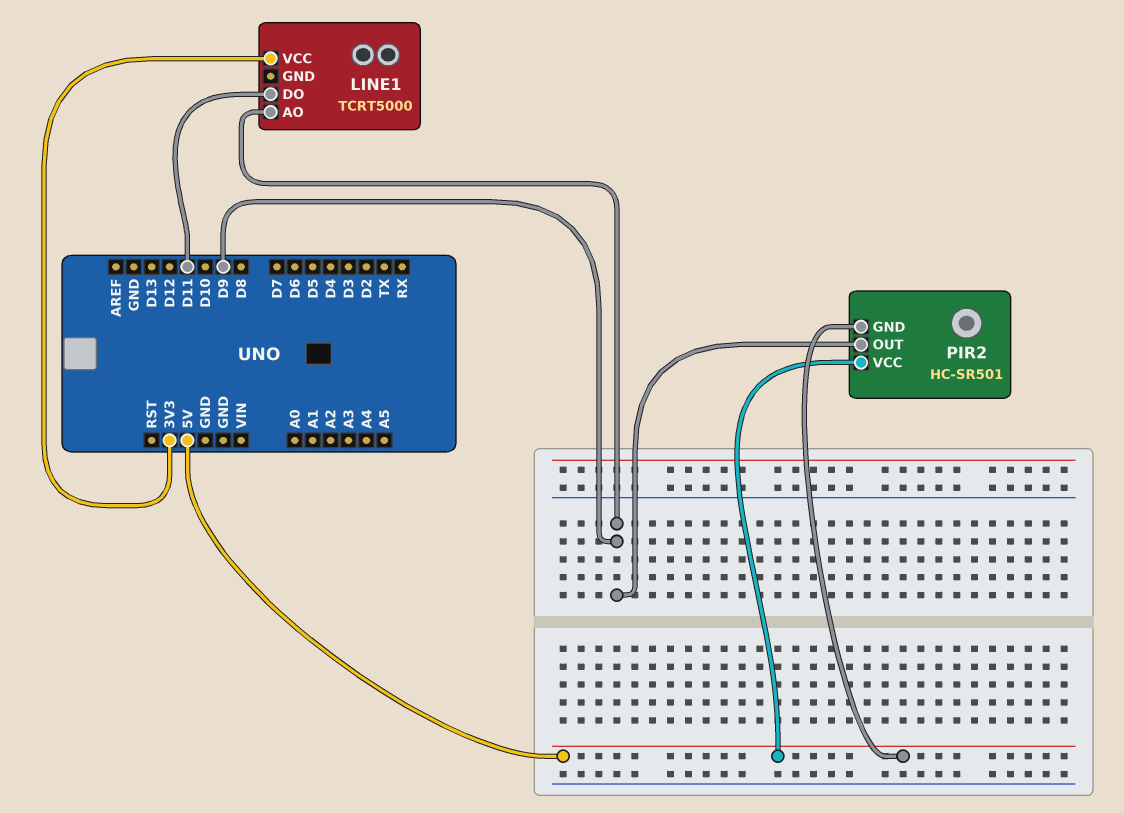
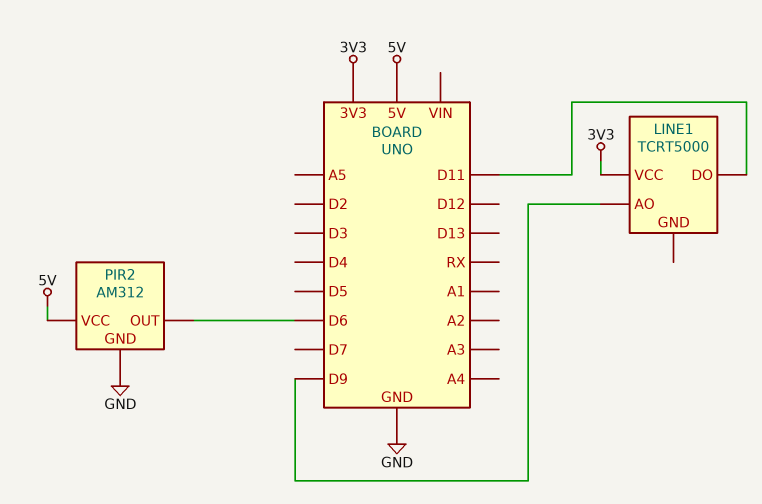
PIR2: HC-SR501 -> AM312
PIR2 pin GND: 5V -> GND
PIR2 pin OUT: D9 -> D6

